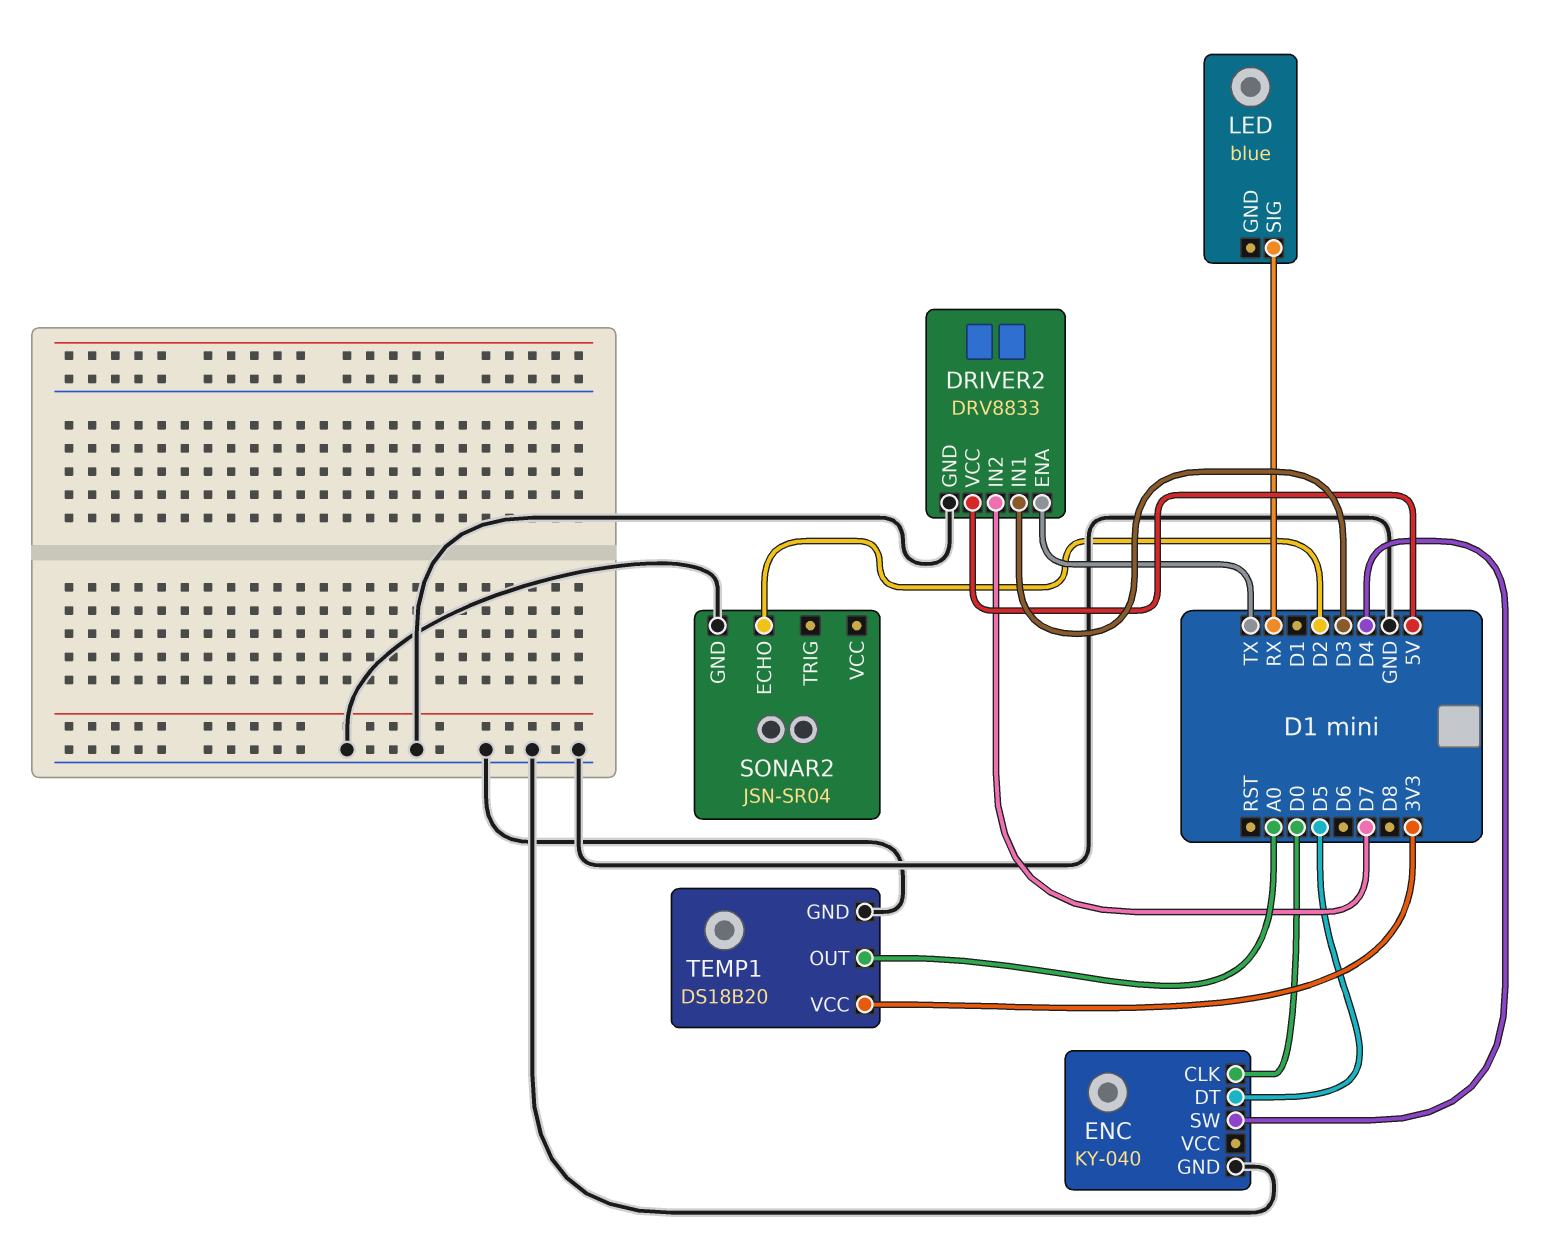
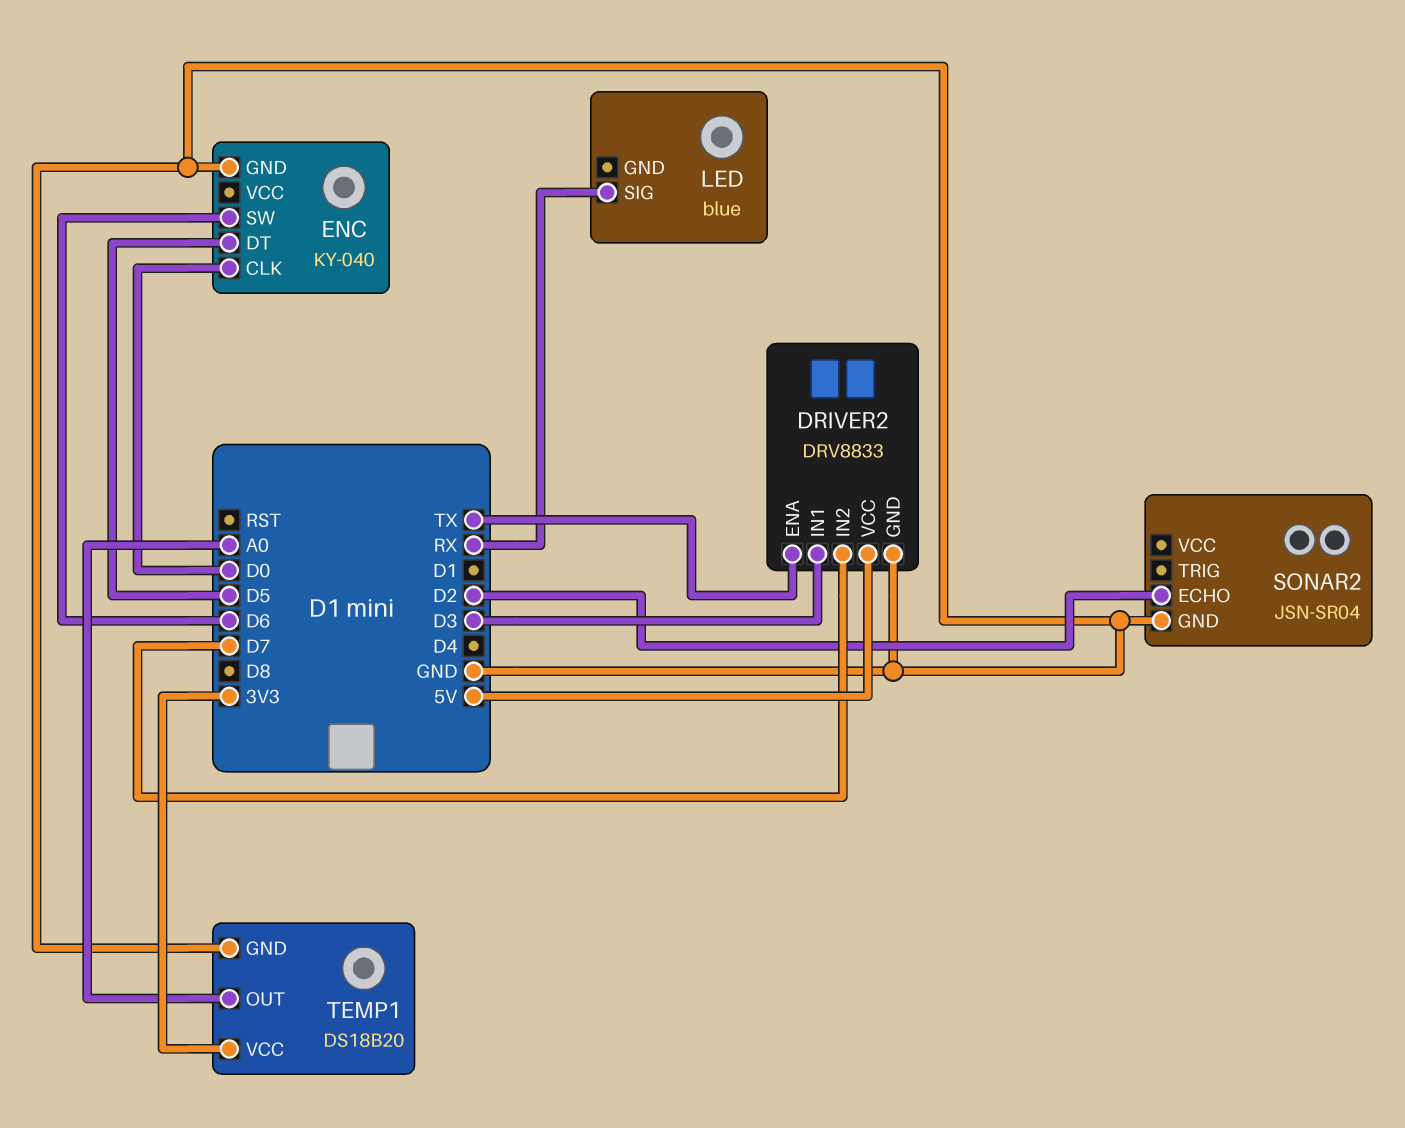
ENC pin SW: D4 -> D6

